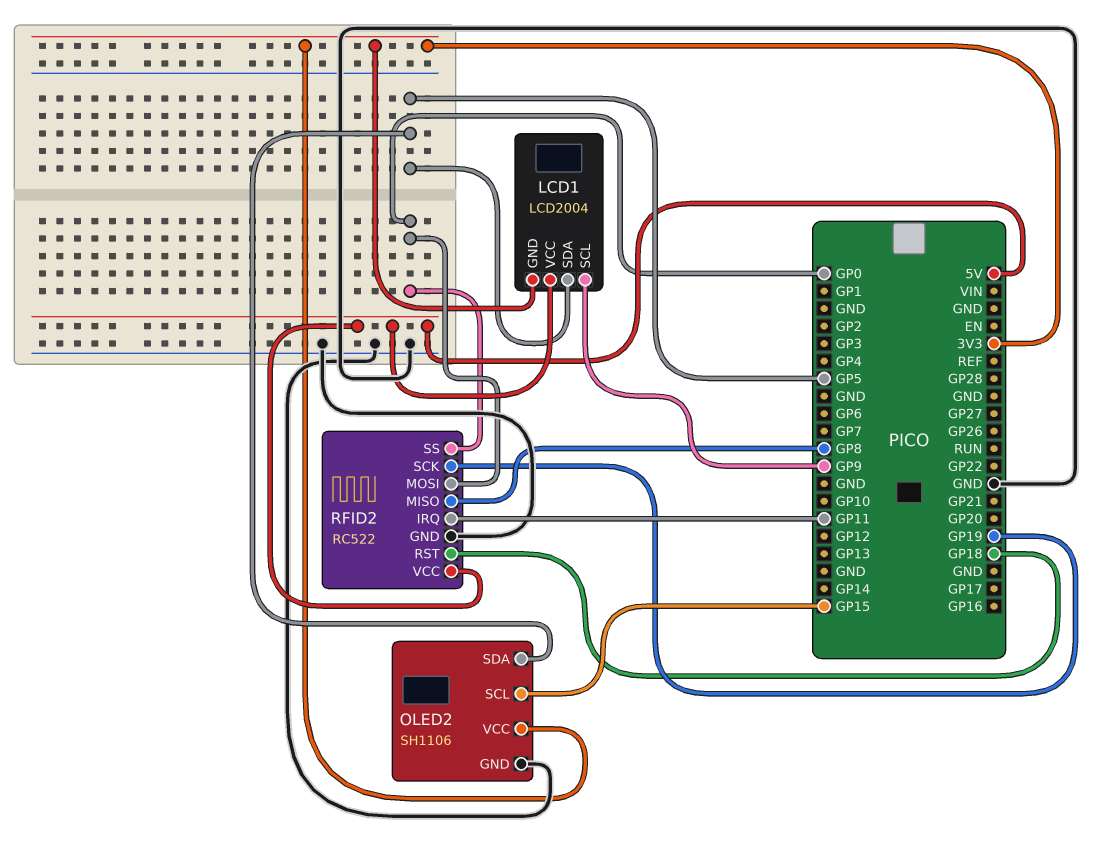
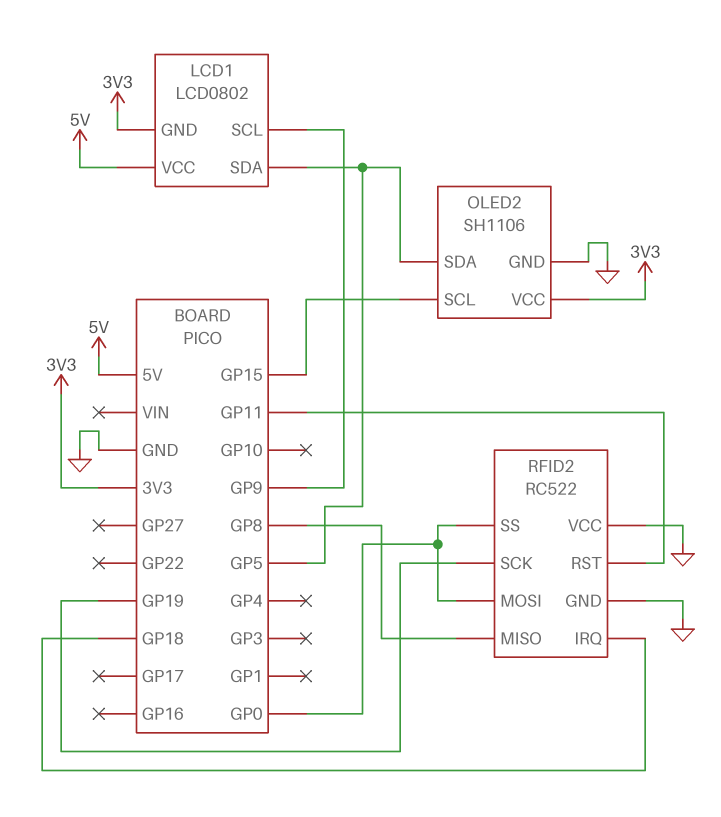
LCD1: LCD2004 -> LCD0802
RFID2 pin IRQ: GP11 -> GP18
RFID2 pin RST: GP18 -> GP11
RFID2 pin VCC: 5V -> GND

